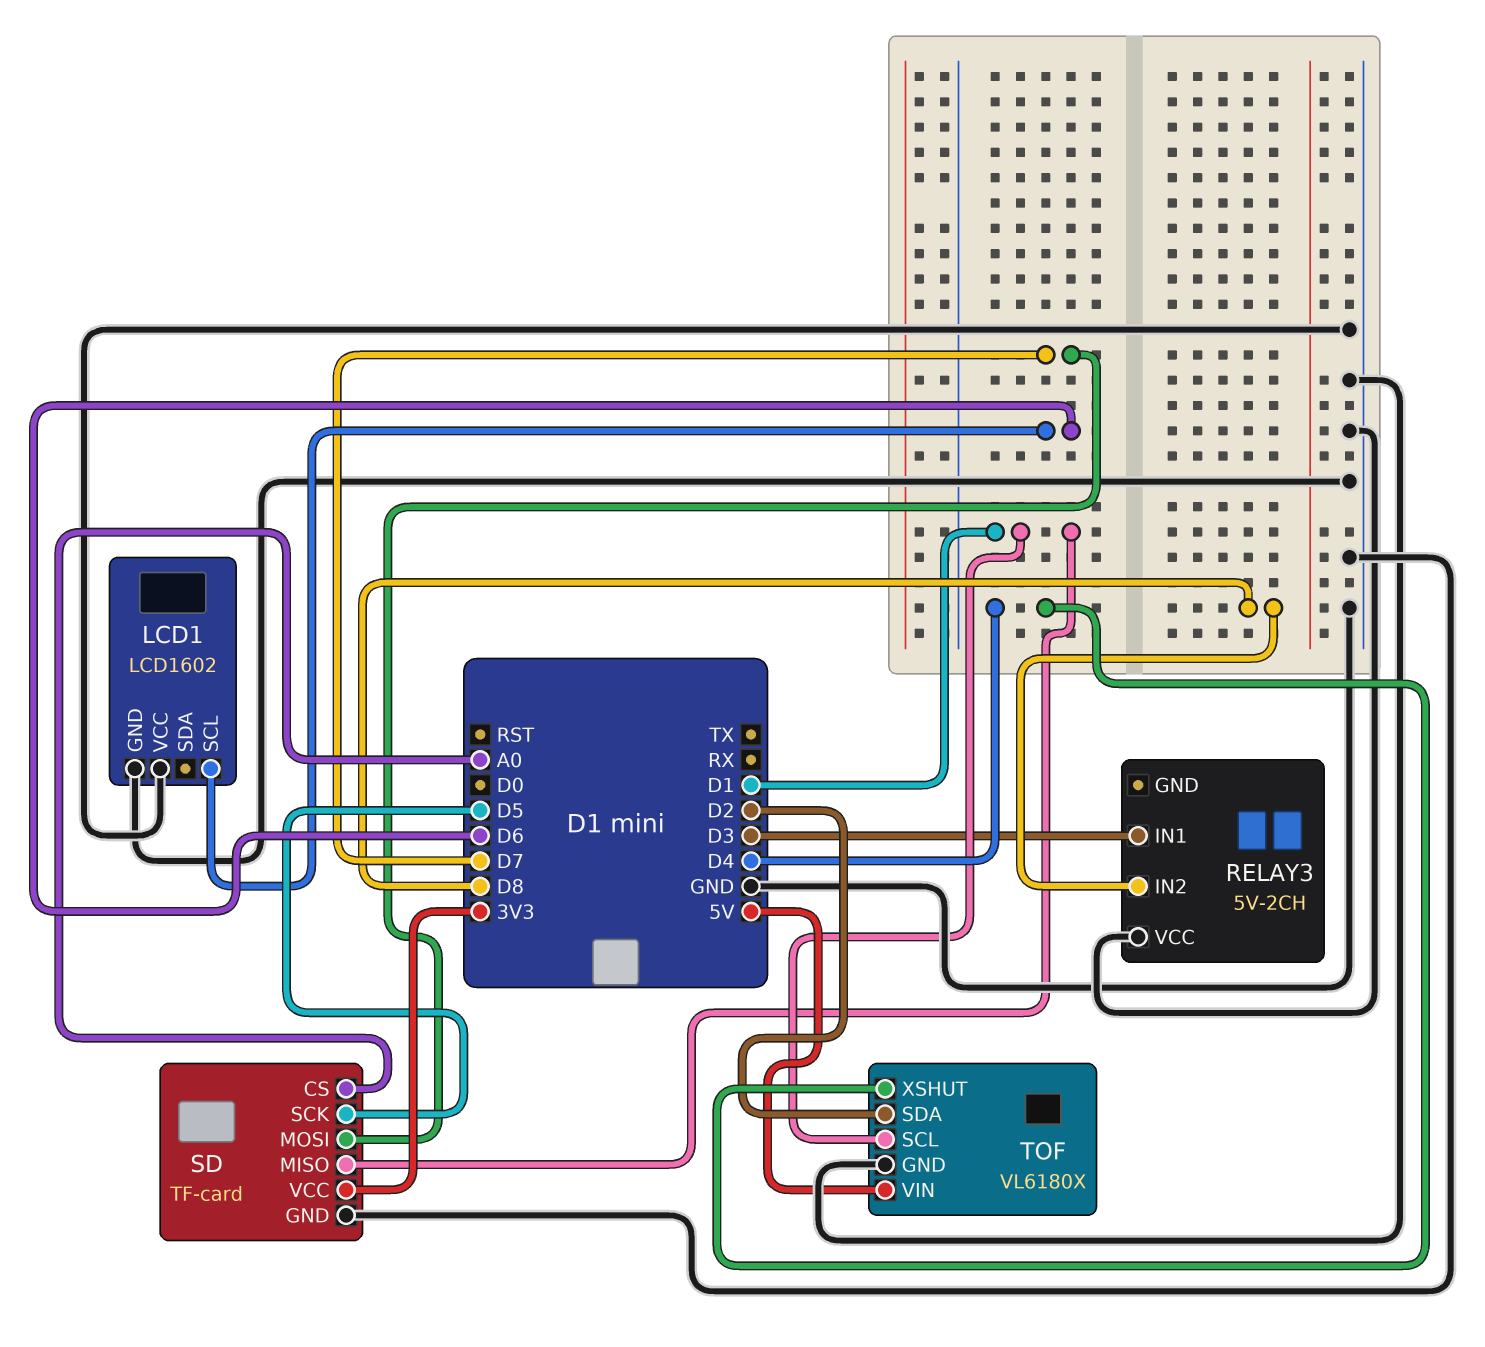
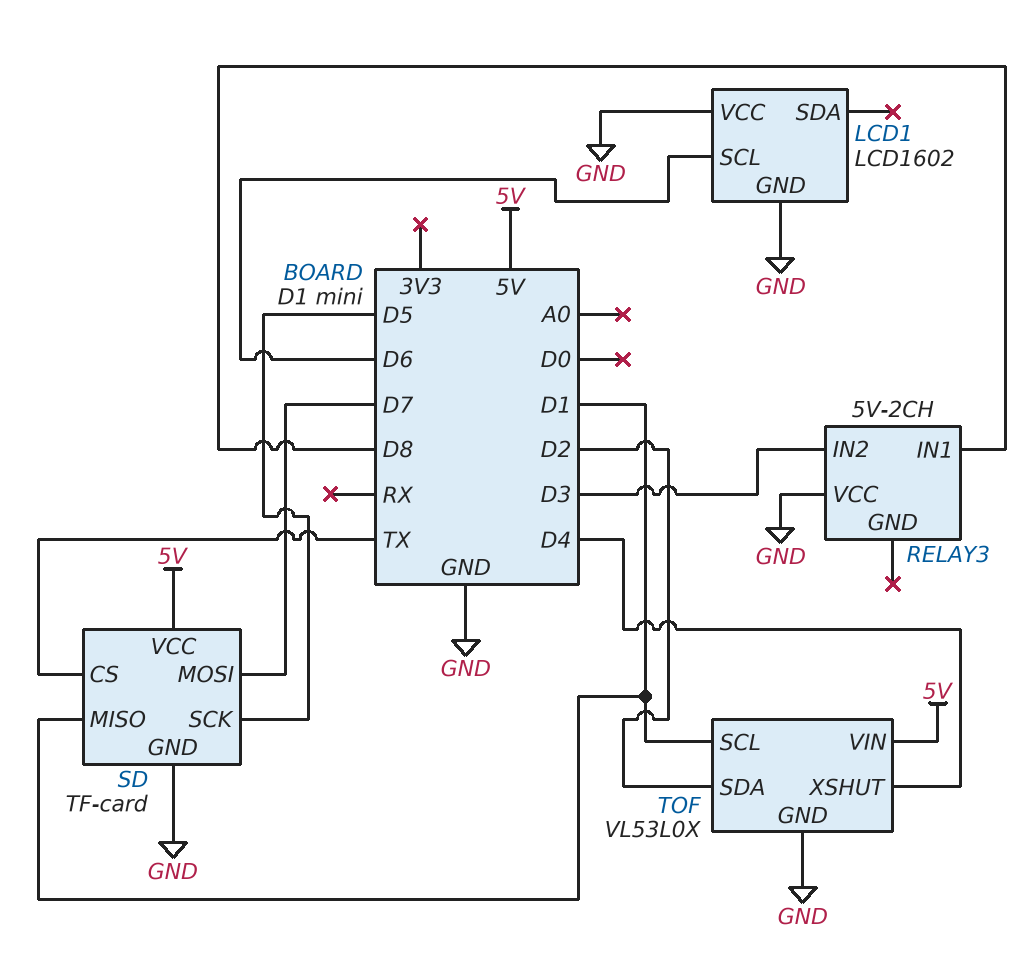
RELAY3 pin IN1: D3 -> D8
RELAY3 pin IN2: D8 -> D3
SD pin CS: A0 -> TX
SD pin VCC: 3V3 -> 5V
TOF: VL6180X -> VL53L0X

